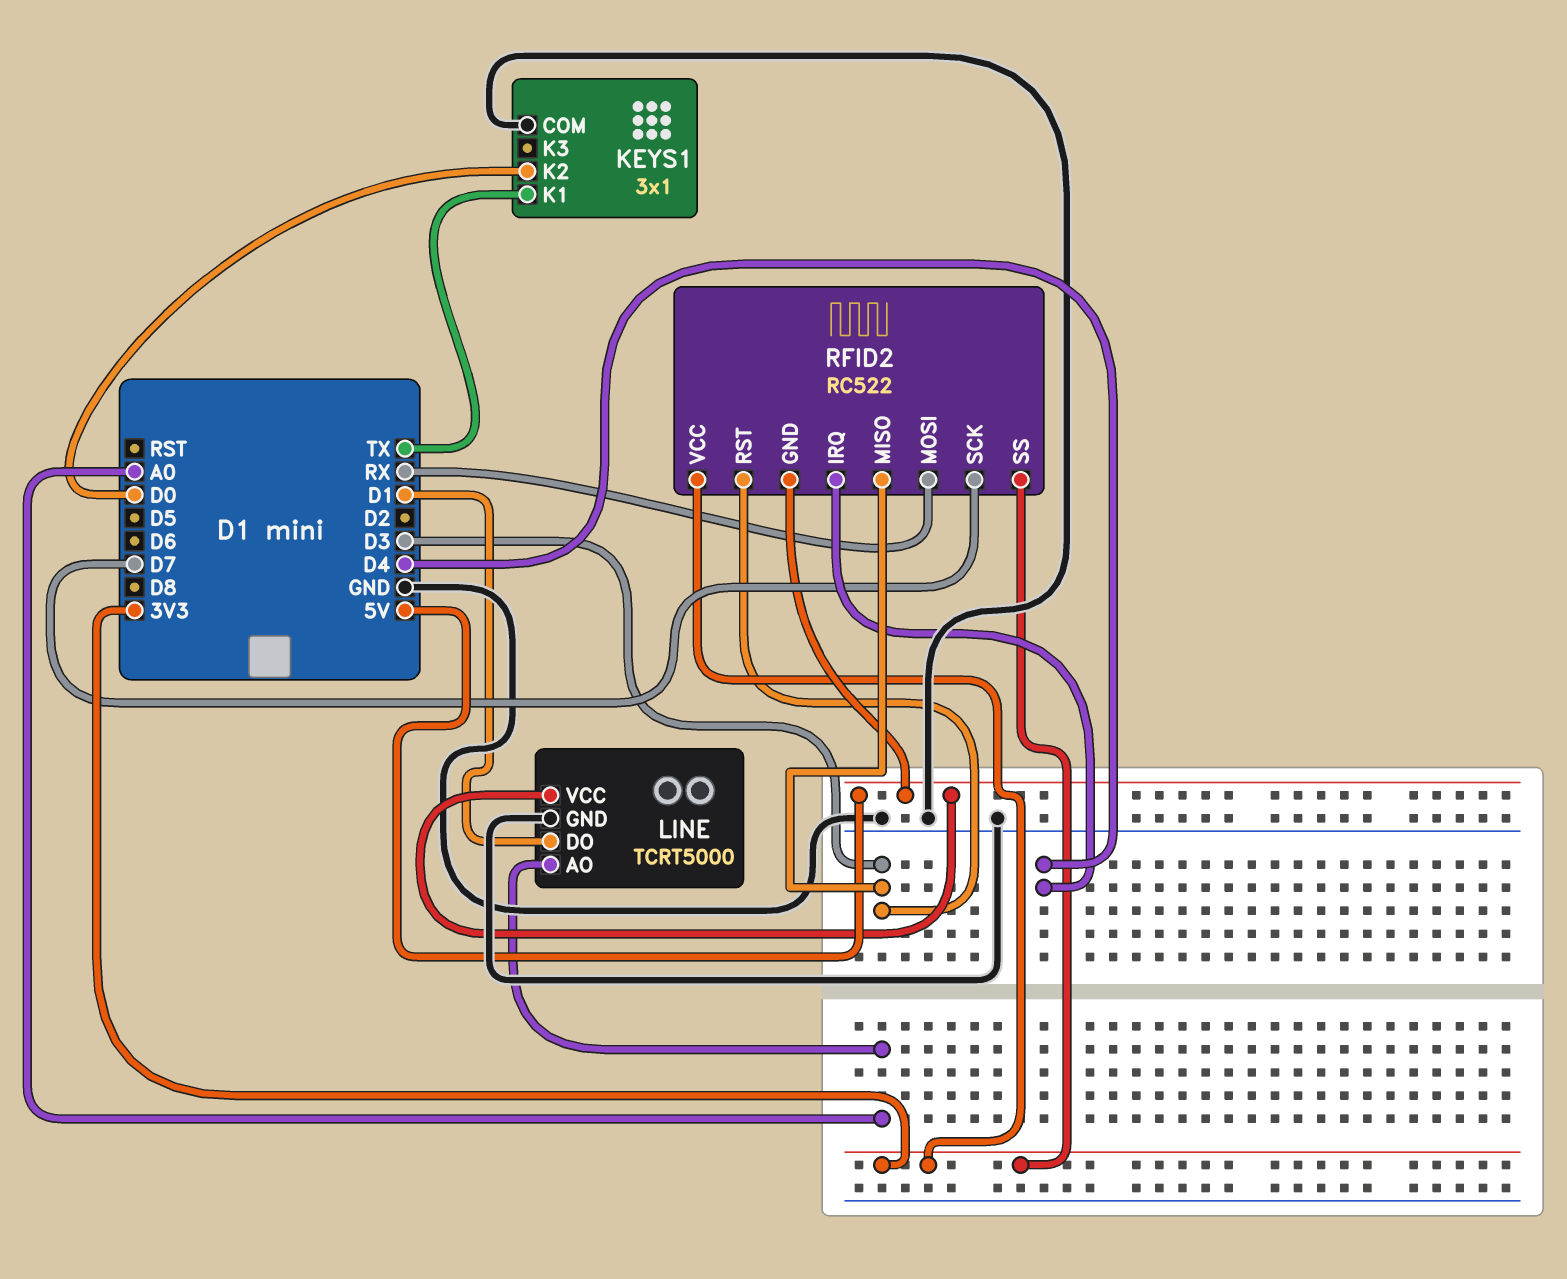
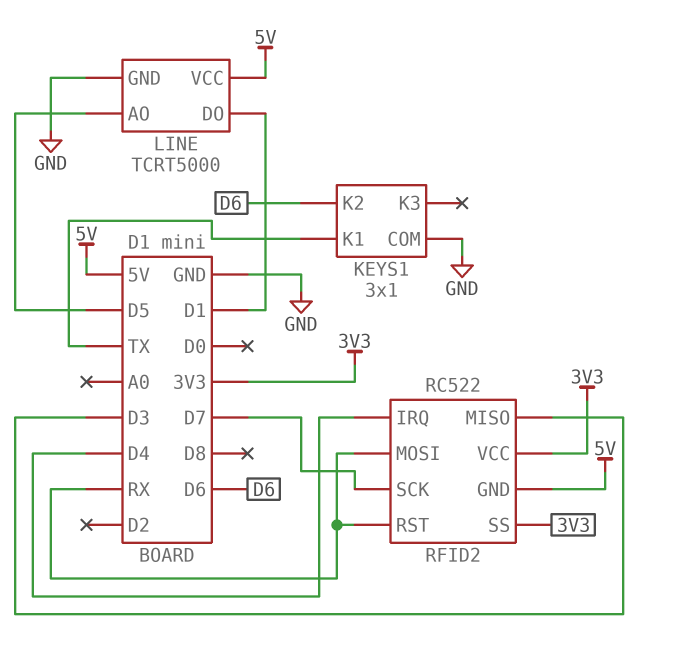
KEYS1 pin K2: D0 -> D6
LINE pin AO: A0 -> D5
RFID2 pin RST: D3 -> RX

